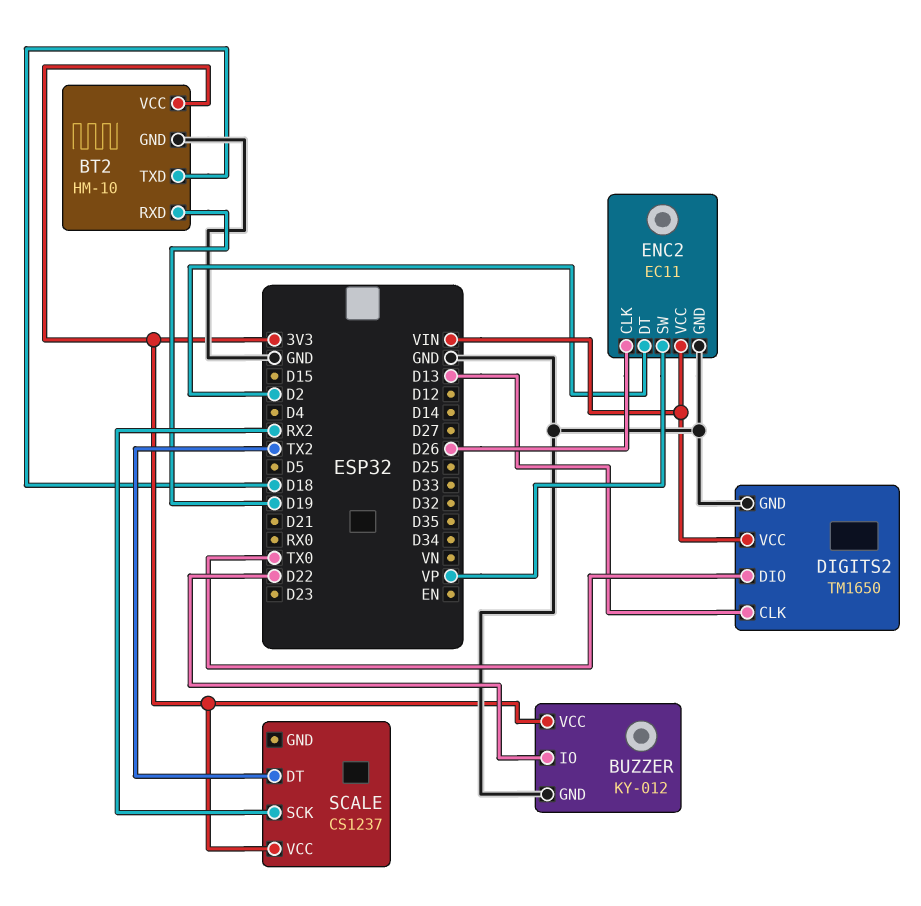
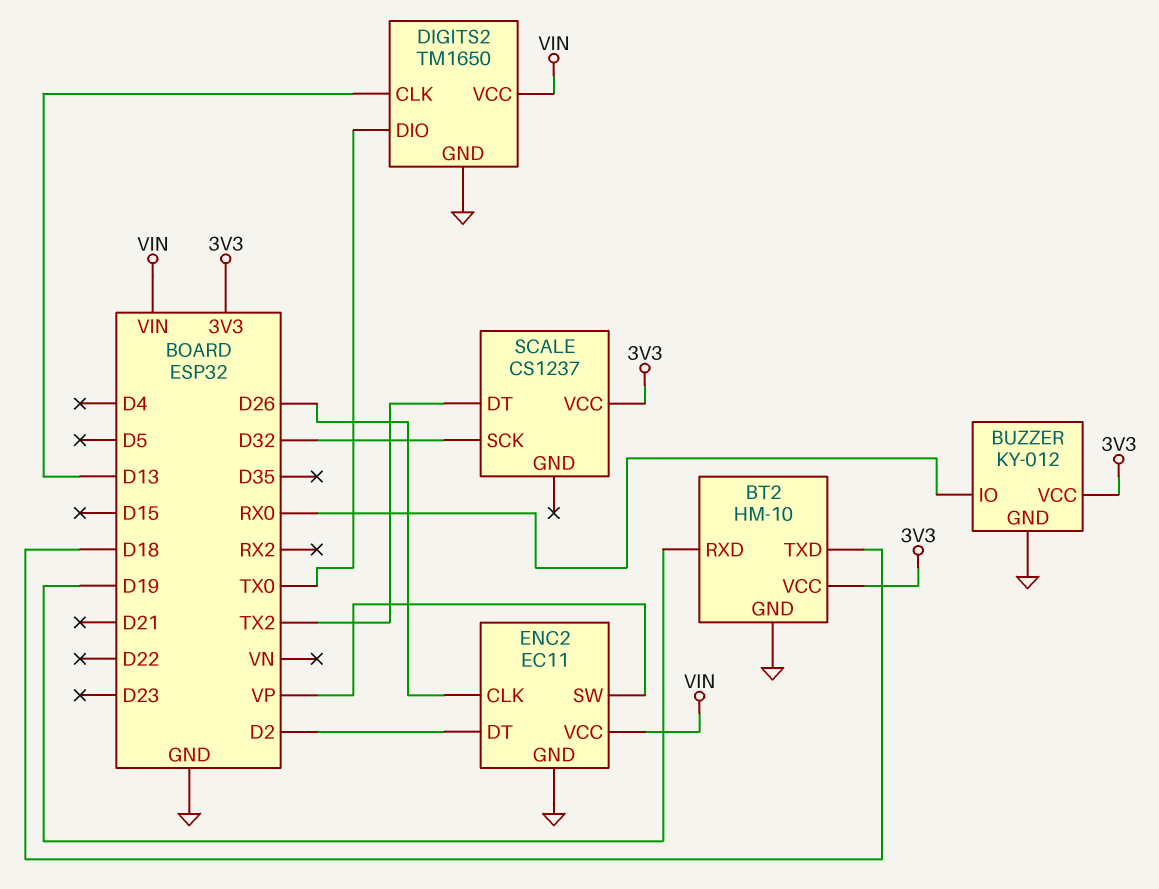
BUZZER pin IO: D22 -> RX0
SCALE pin SCK: RX2 -> D32

